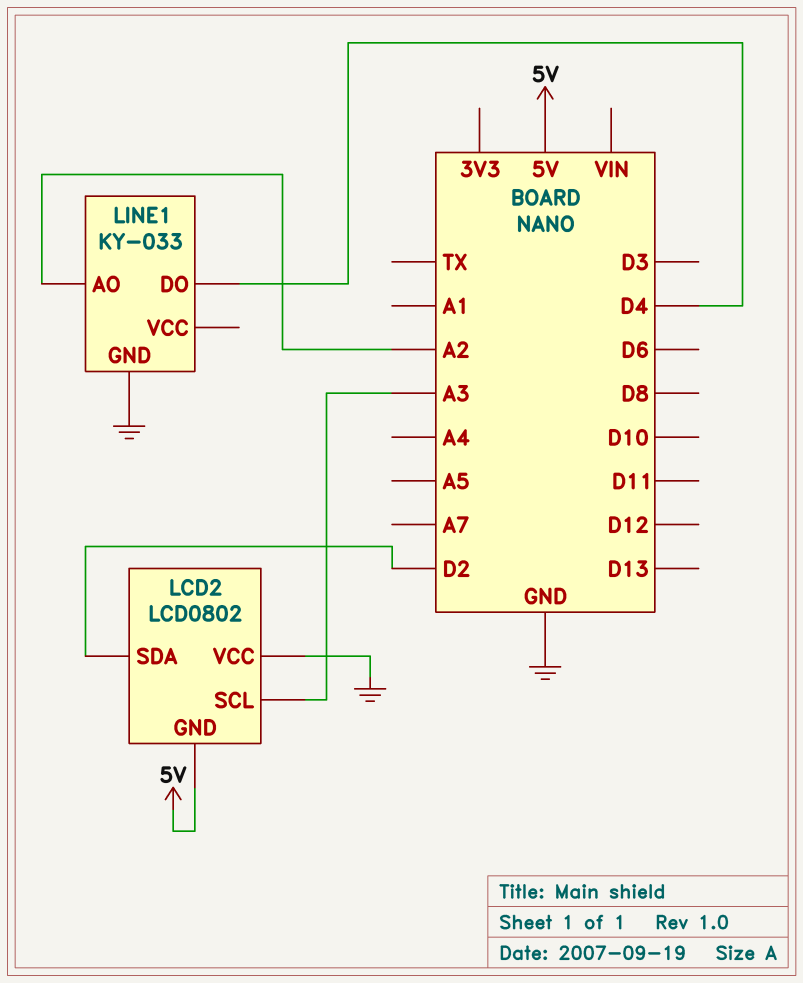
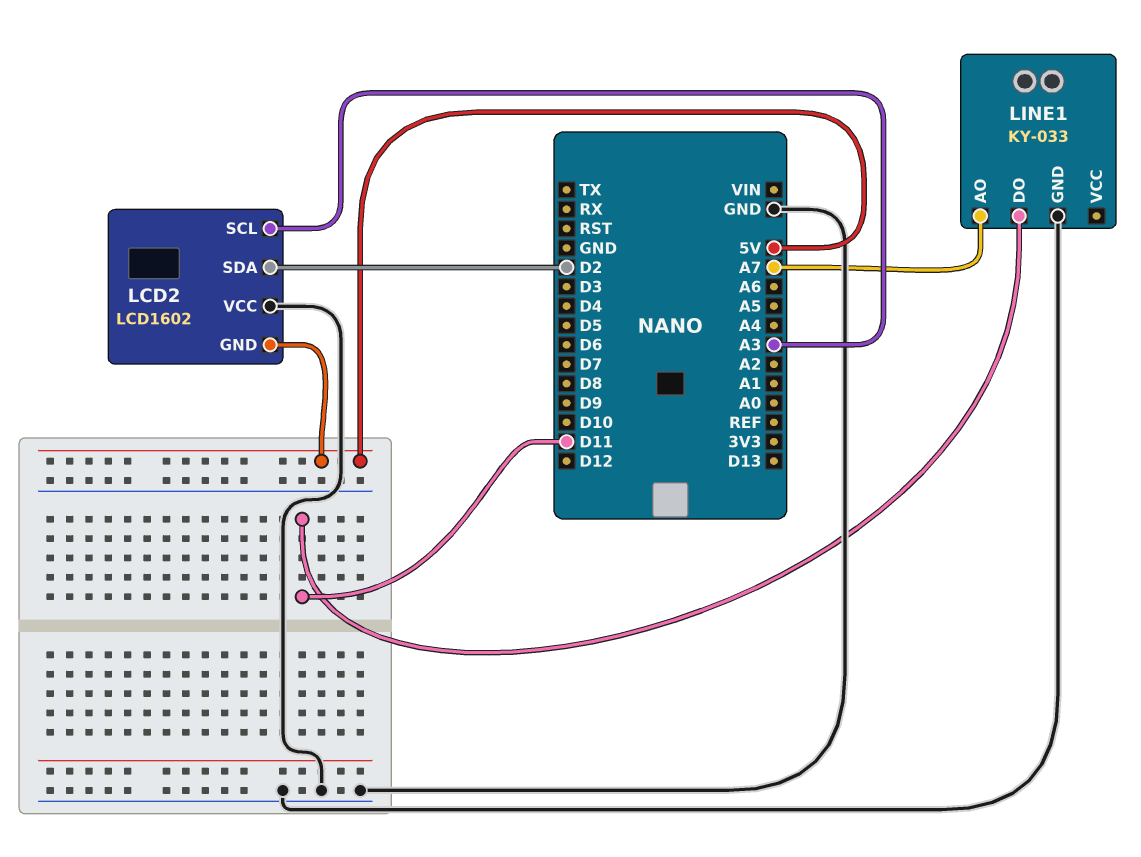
LCD2: LCD0802 -> LCD1602
LINE1 pin AO: A2 -> A7
LINE1 pin DO: D4 -> D11

